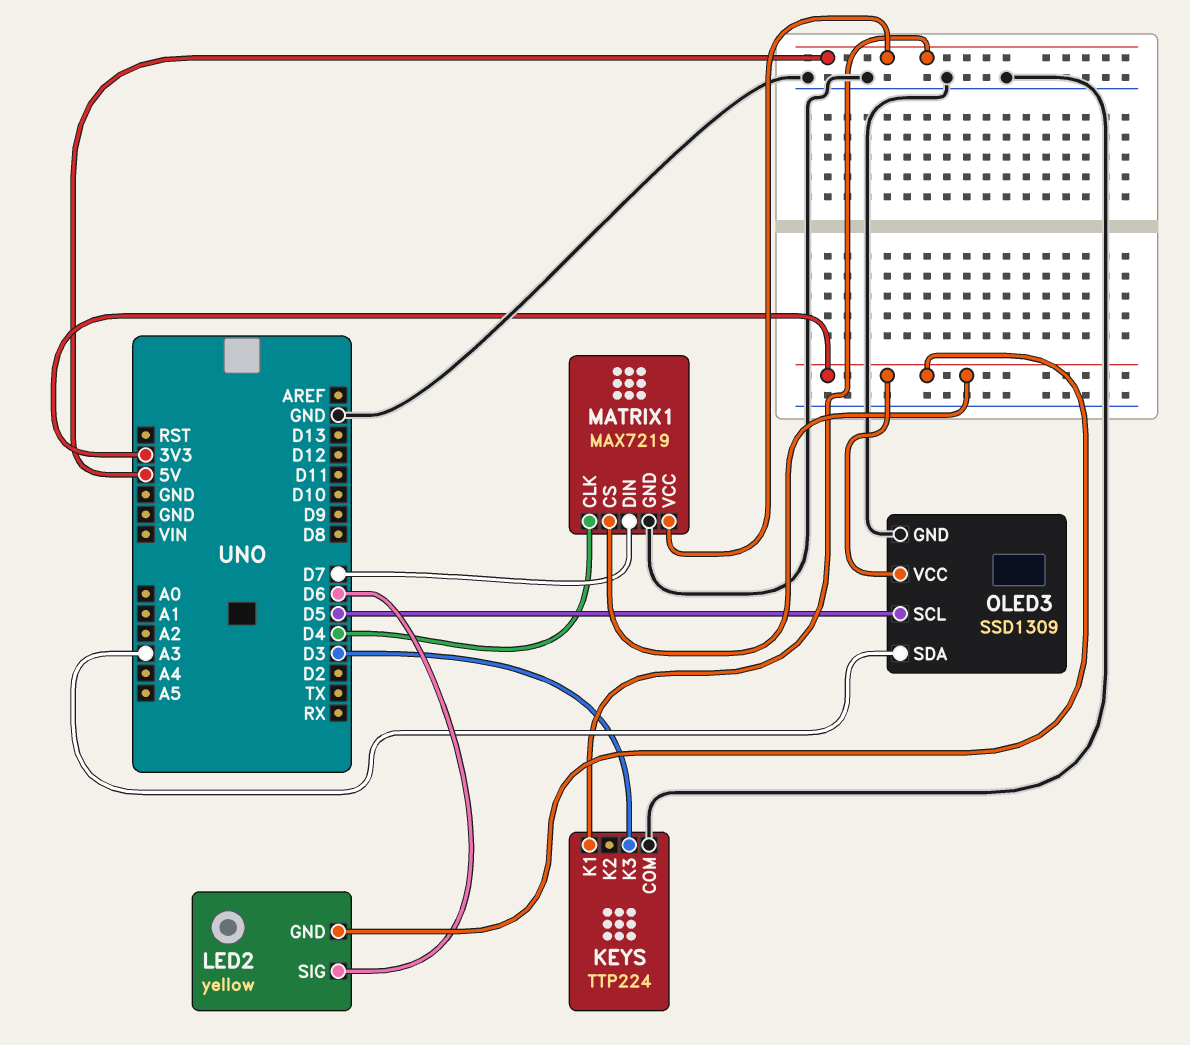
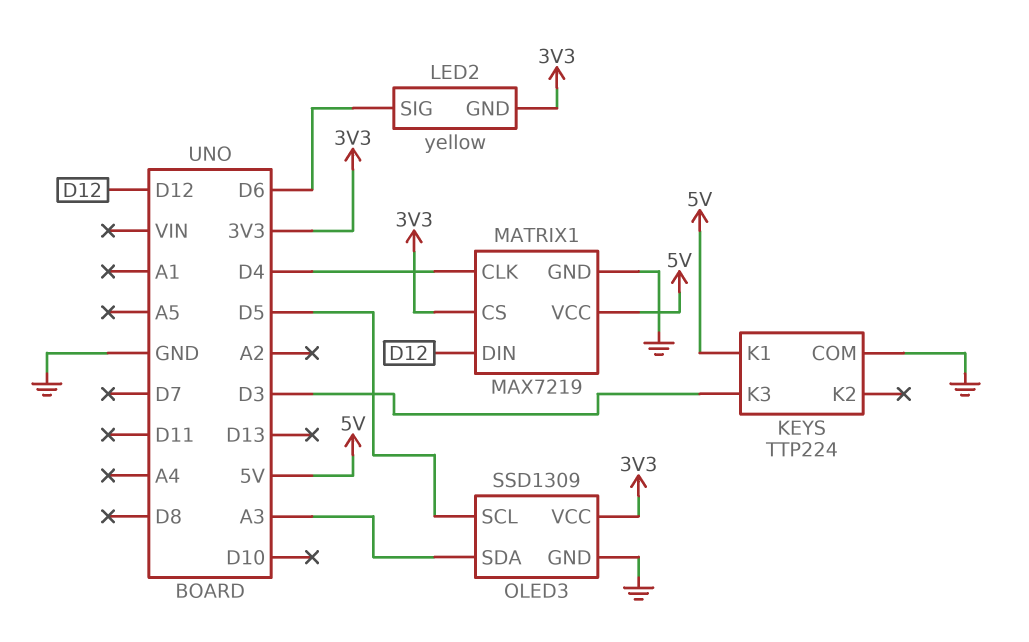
MATRIX1 pin DIN: D7 -> D12

